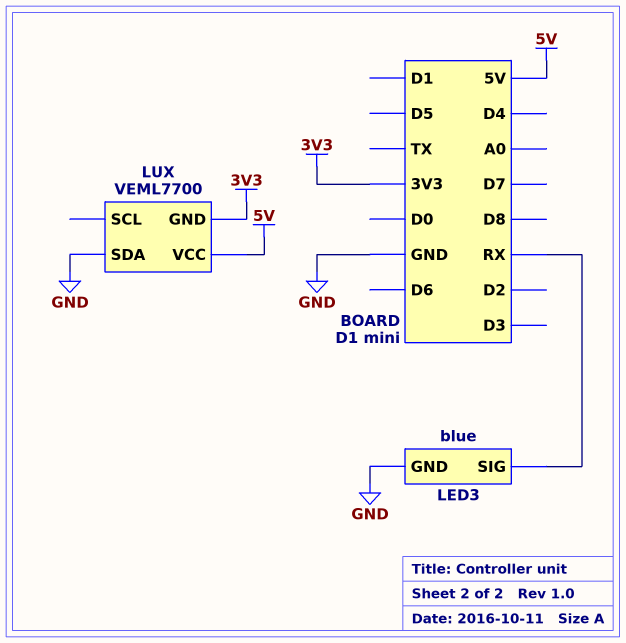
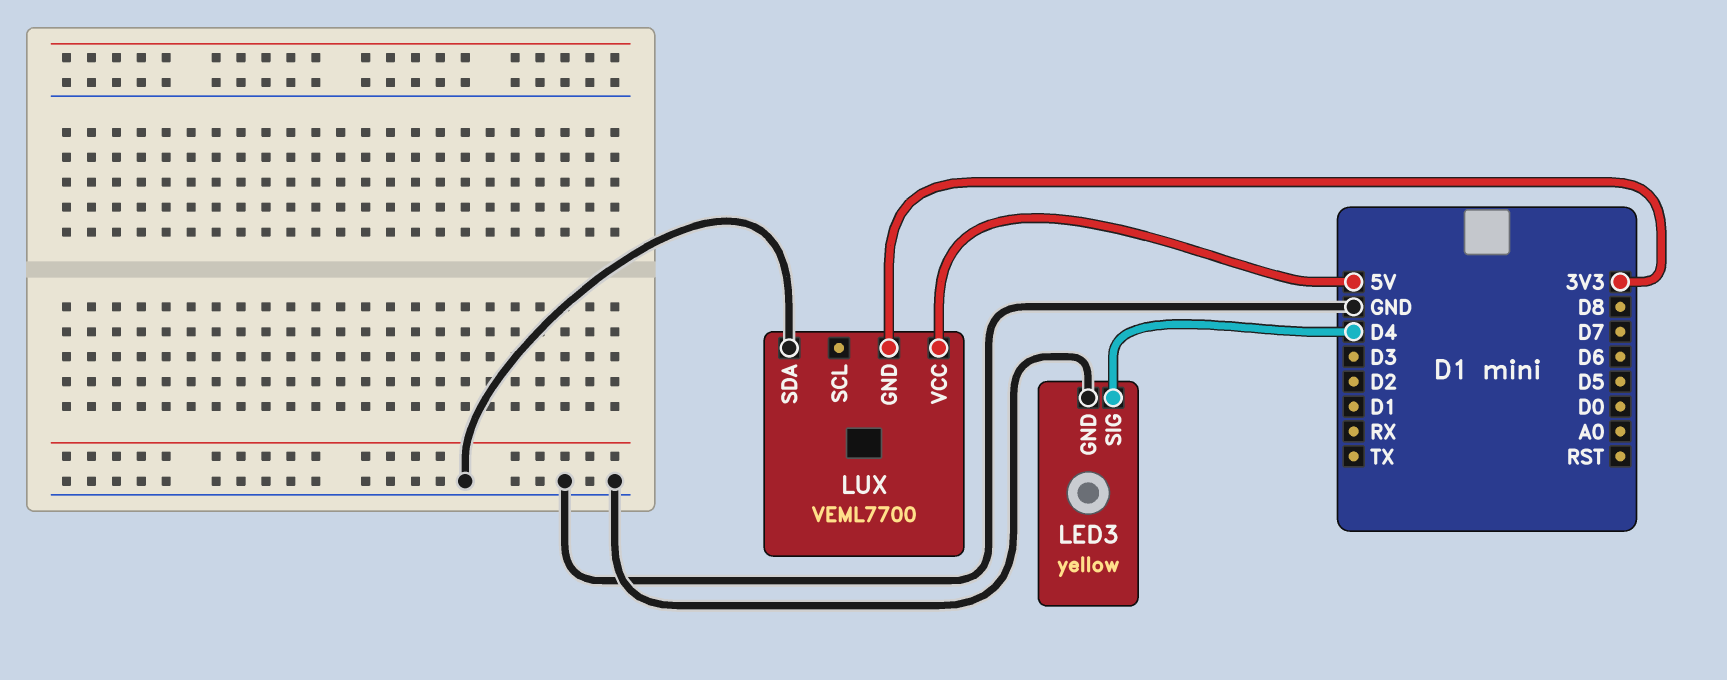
LED3: blue -> yellow
LED3 pin SIG: RX -> D4

